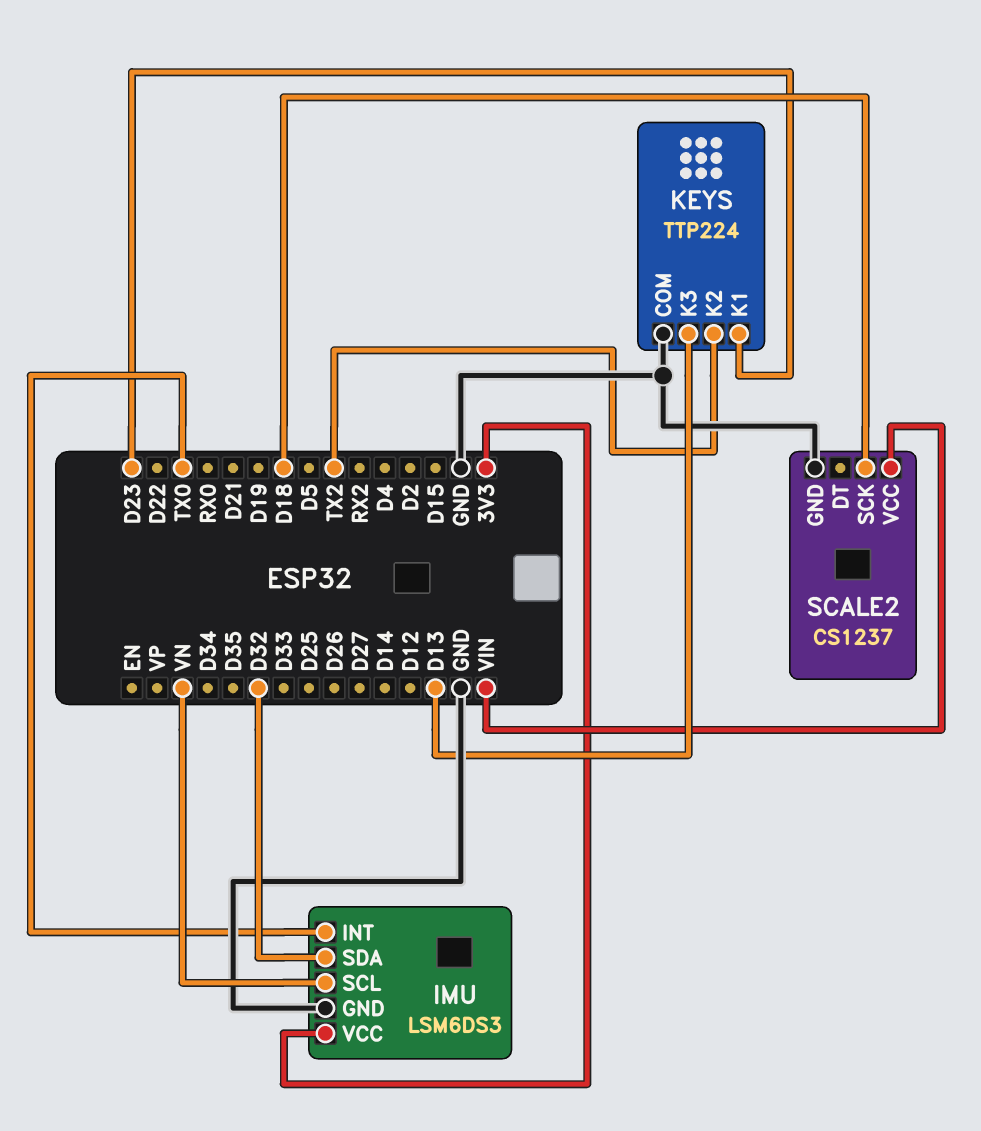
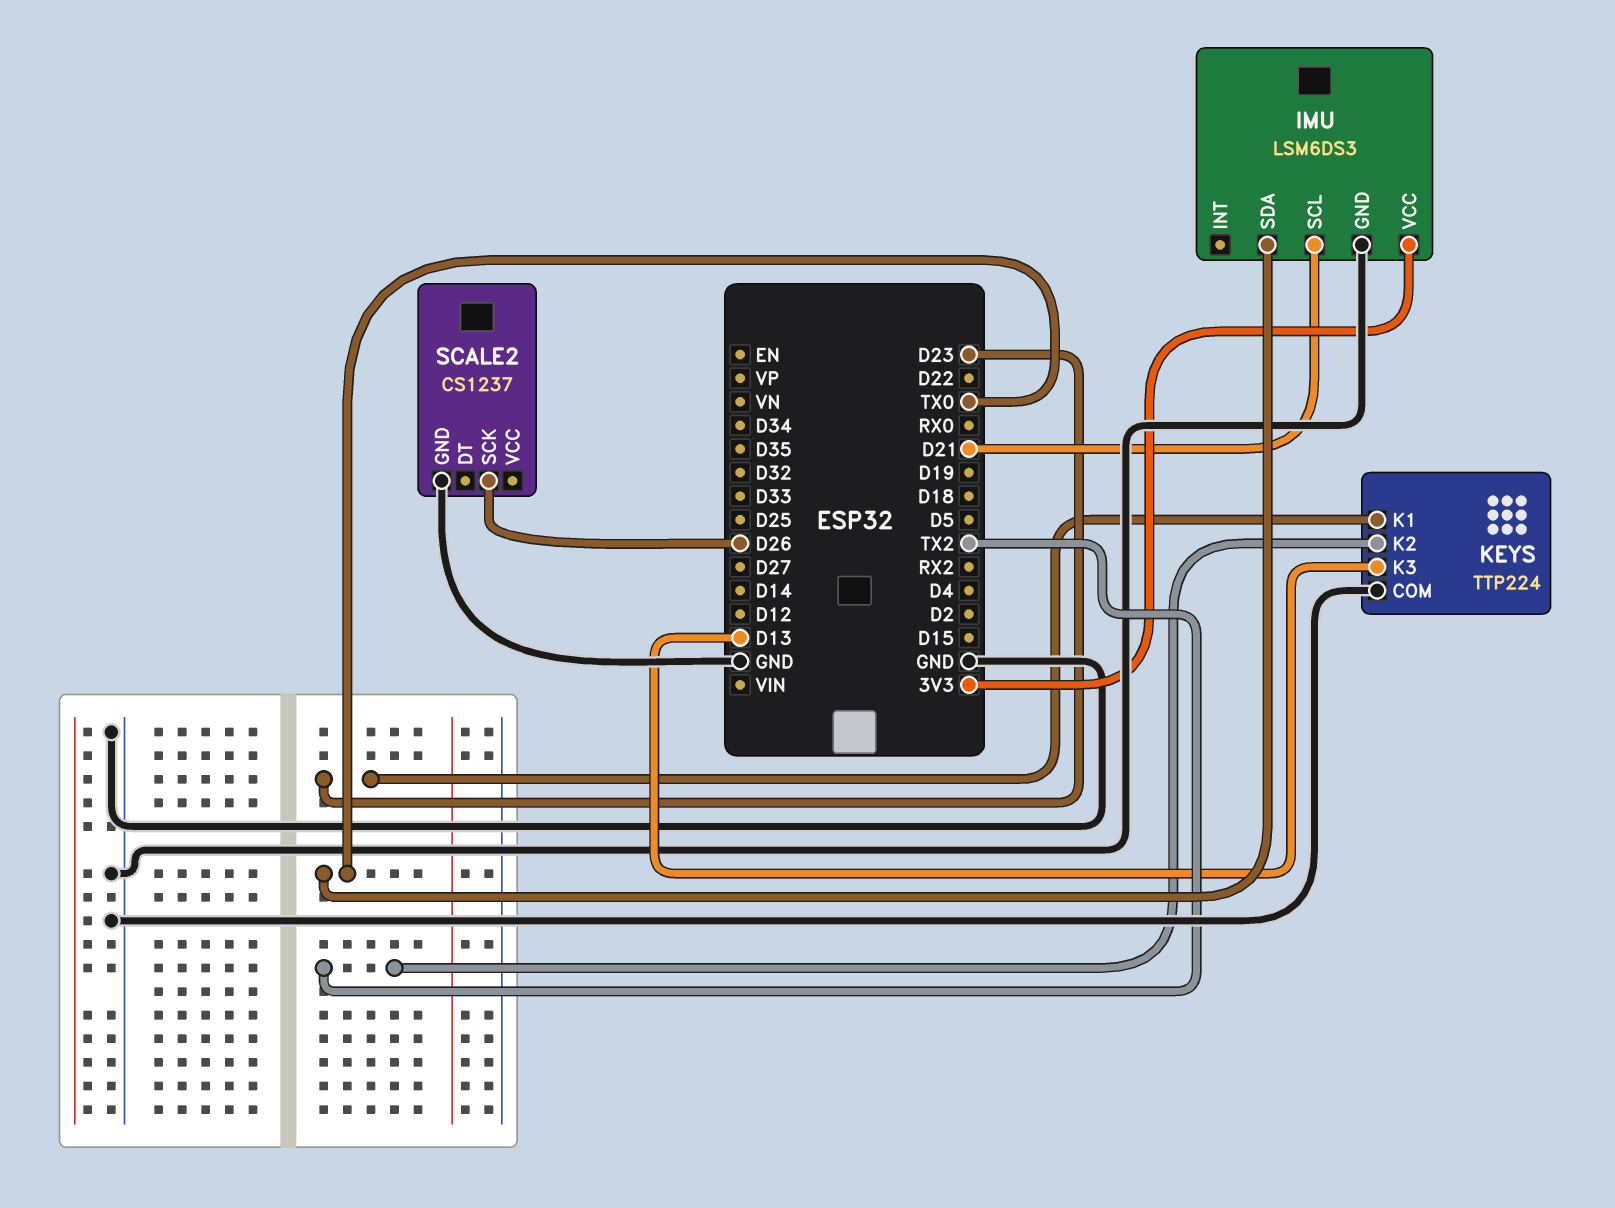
IMU pin INT: TX0 -> none
IMU pin SCL: VN -> D21
IMU pin SDA: D32 -> TX0
SCALE2 pin SCK: D18 -> D26
SCALE2 pin VCC: VIN -> none

